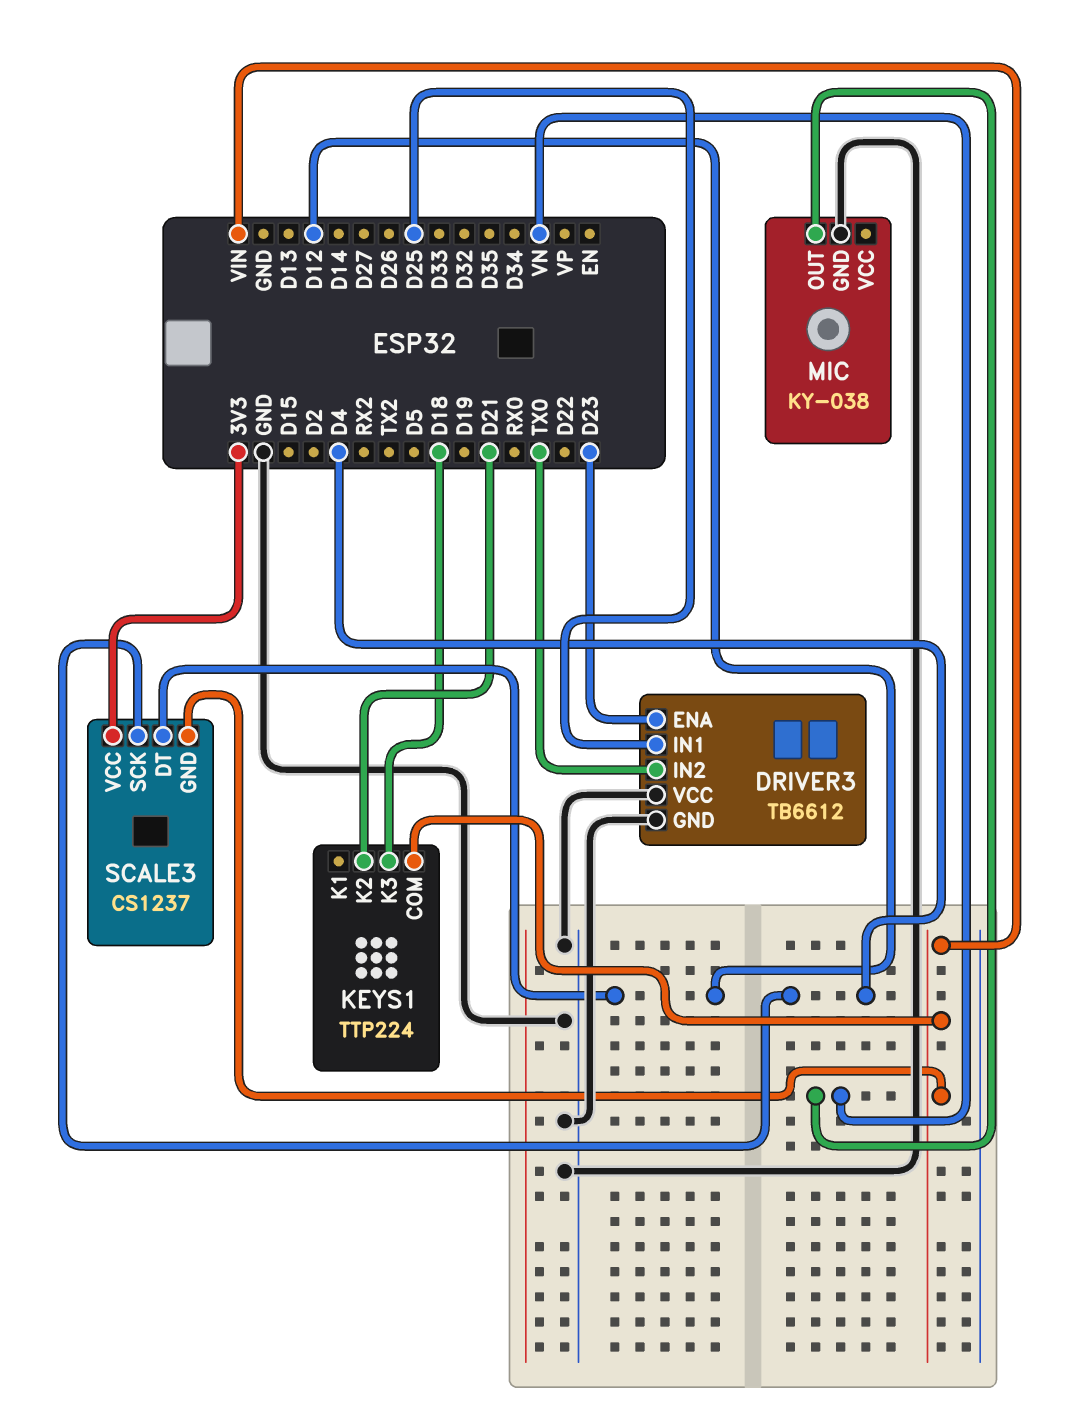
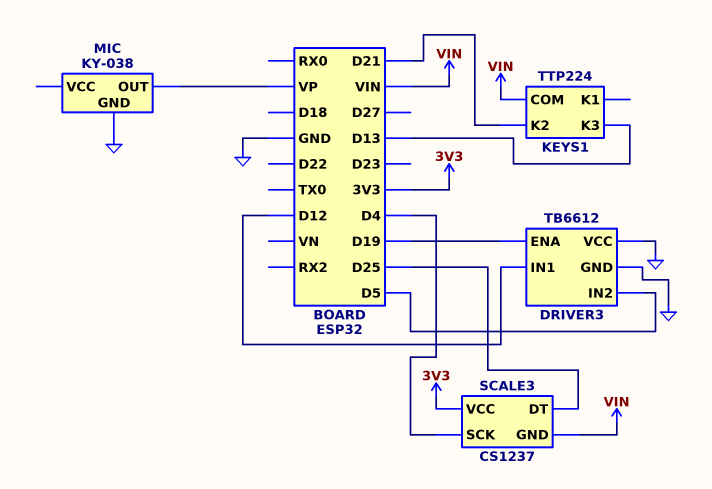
DRIVER3 pin ENA: D23 -> D19
DRIVER3 pin IN1: D25 -> D12
DRIVER3 pin IN2: TX0 -> D5
KEYS1 pin K3: D18 -> D13
MIC pin OUT: VN -> VP
SCALE3 pin DT: D12 -> D25

